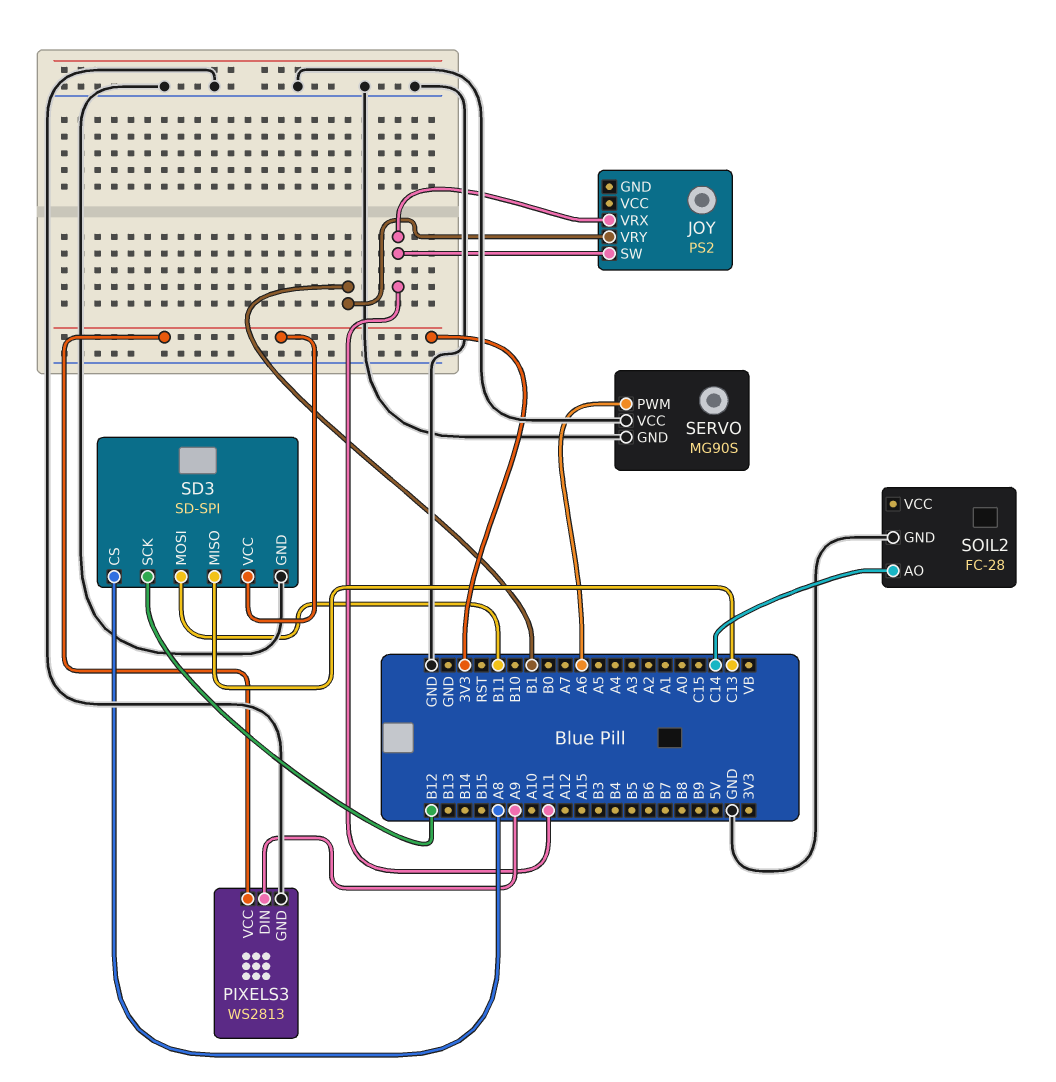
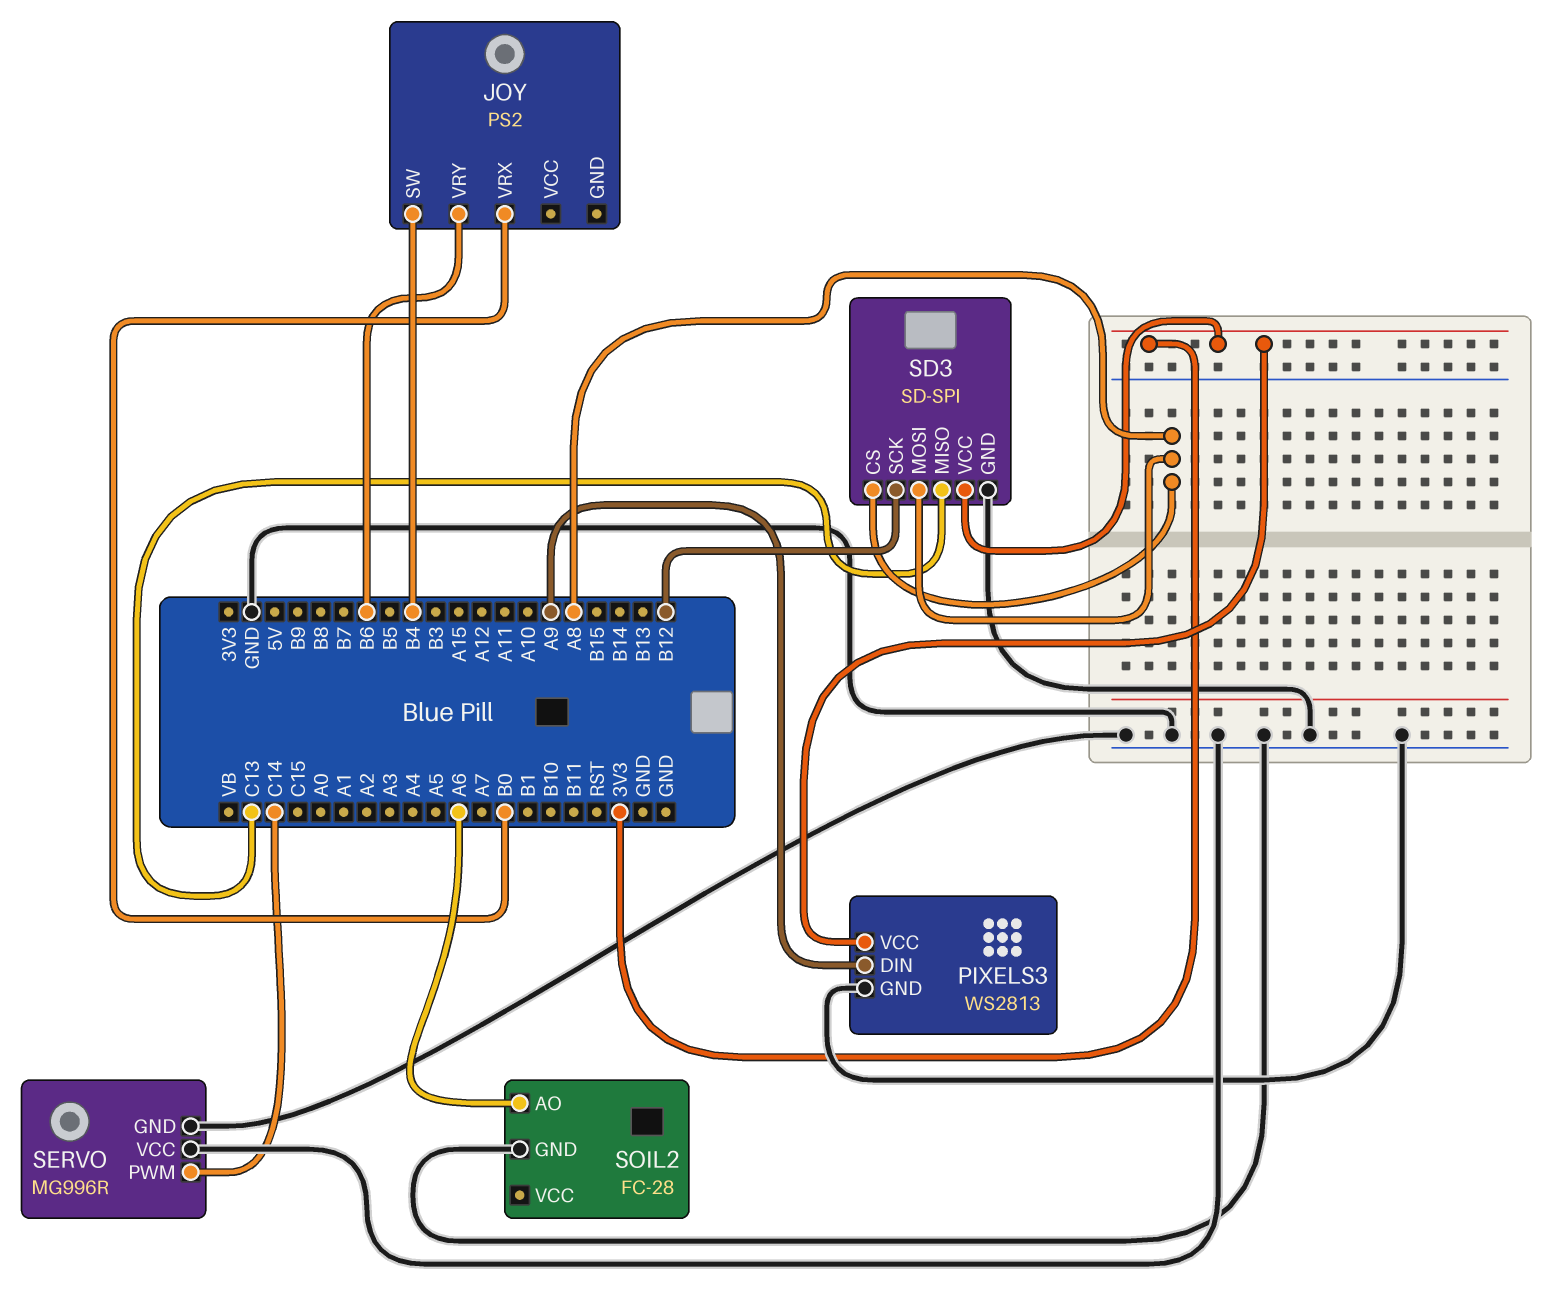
JOY pin SW: A11 -> B4
JOY pin VRX: A11 -> B0
JOY pin VRY: B1 -> B6
SD3 pin MOSI: B11 -> A8
SERVO: MG90S -> MG996R
SERVO pin PWM: A6 -> C14
SOIL2 pin AO: C14 -> A6

